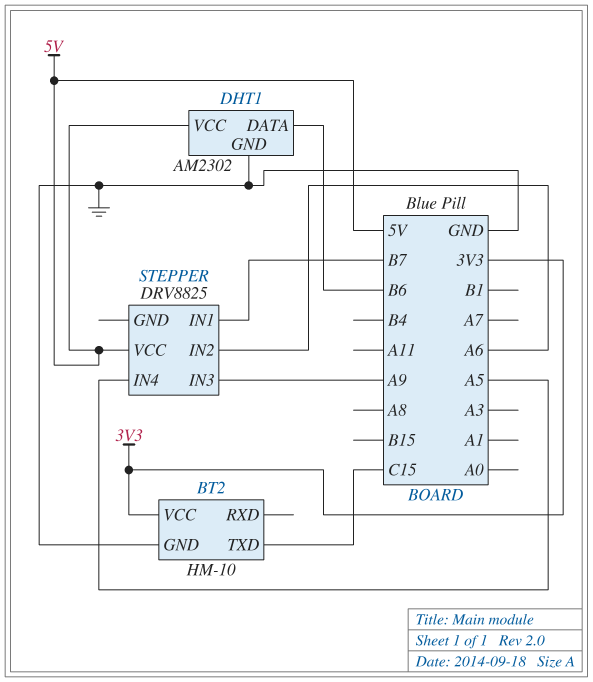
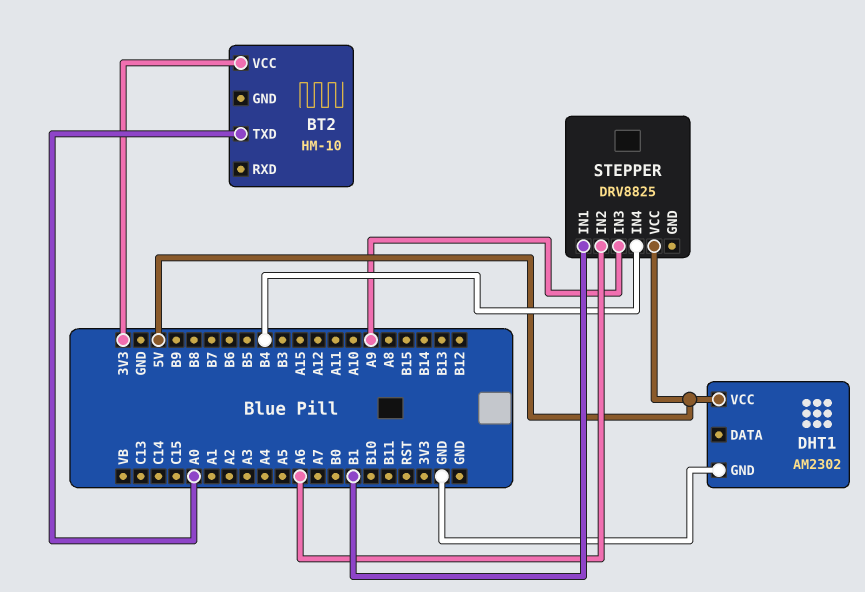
BT2 pin GND: GND -> none
BT2 pin TXD: C15 -> A0
DHT1 pin DATA: B6 -> none
STEPPER pin IN1: B7 -> B1
STEPPER pin IN4: A5 -> B4

